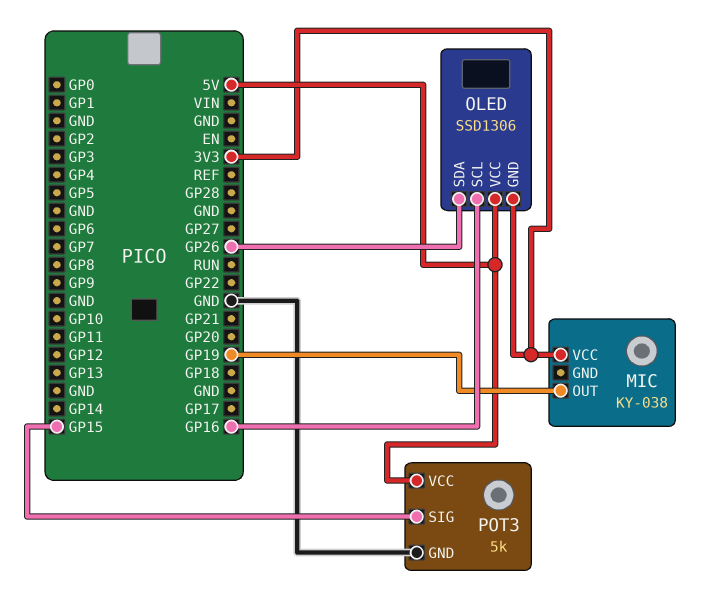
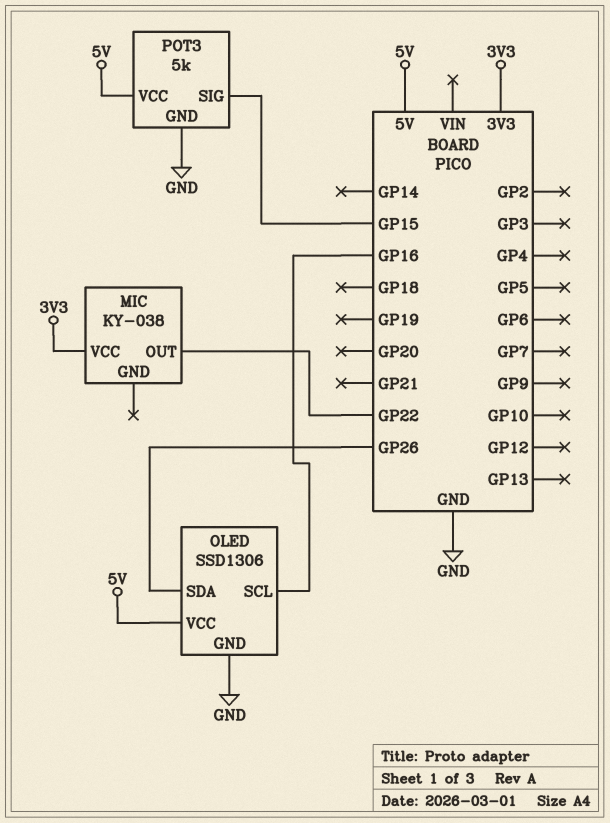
MIC pin OUT: GP19 -> GP22
OLED pin GND: 3V3 -> GND

